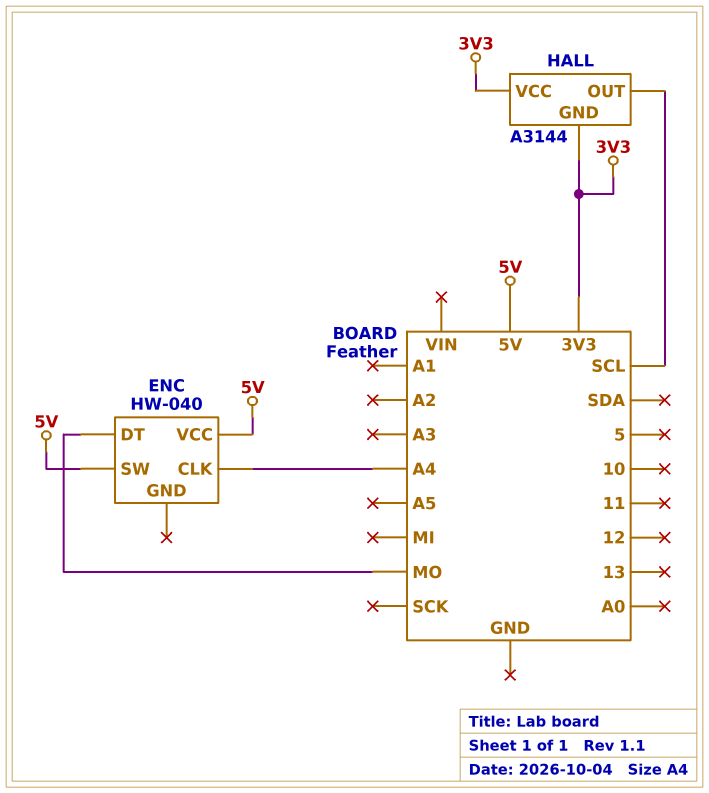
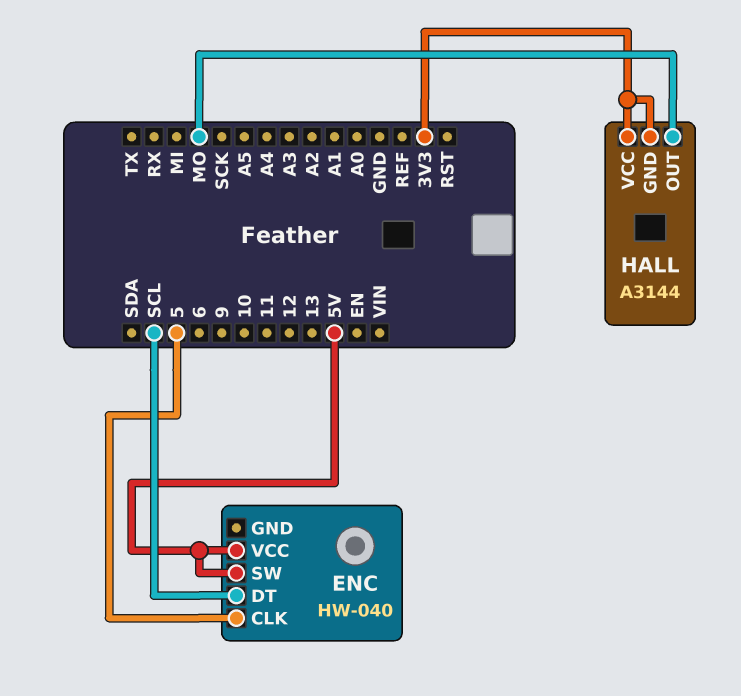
ENC pin CLK: A4 -> 5
ENC pin DT: MO -> SCL
HALL pin OUT: SCL -> MO

